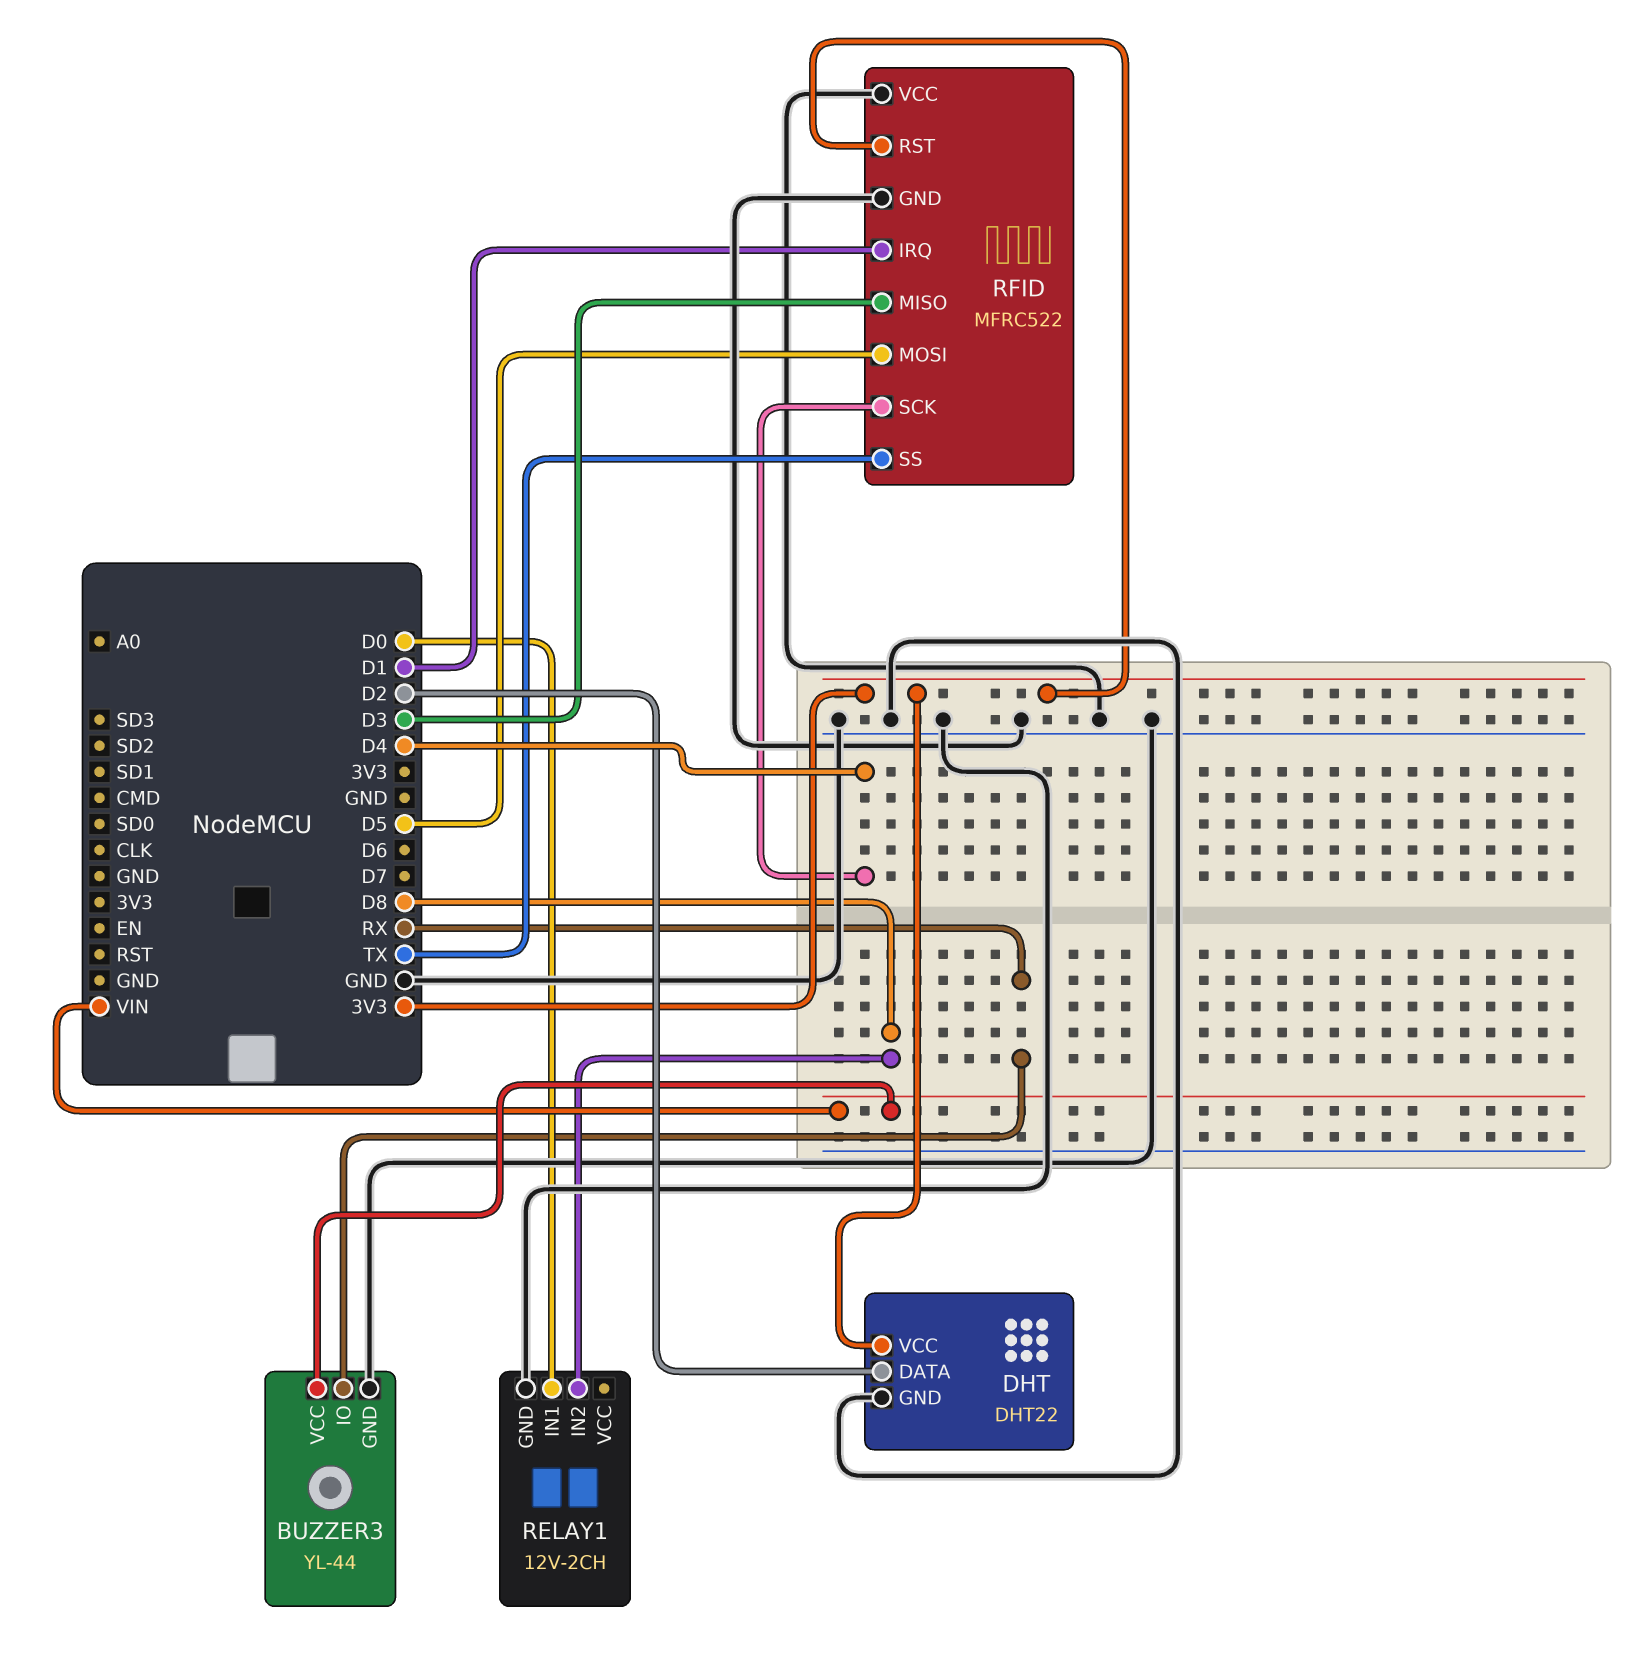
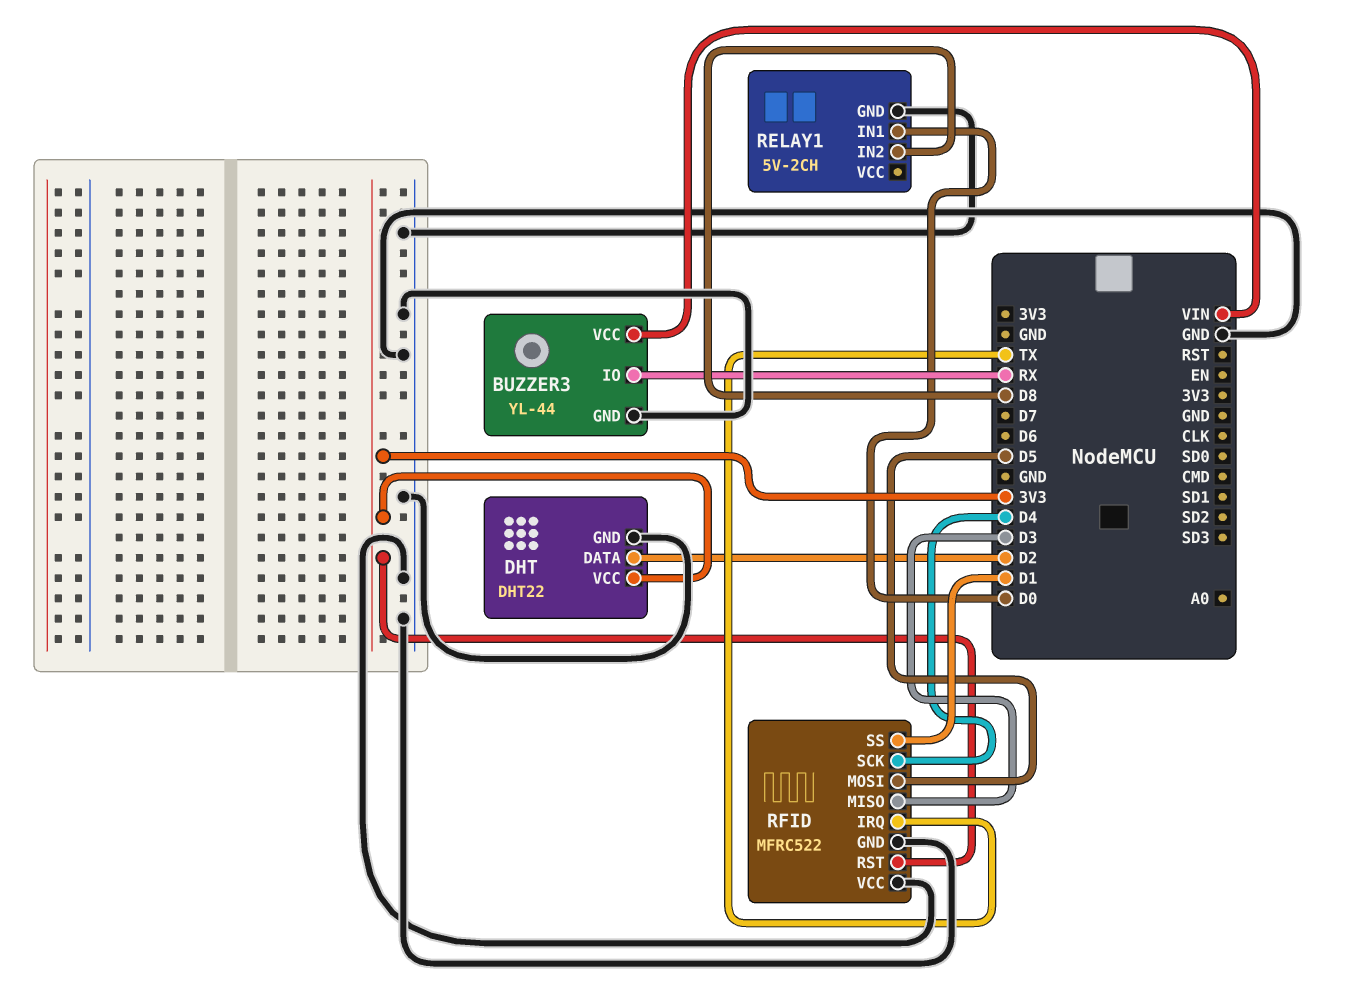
RELAY1: 12V-2CH -> 5V-2CH
RFID pin IRQ: D1 -> TX
RFID pin SS: TX -> D1

